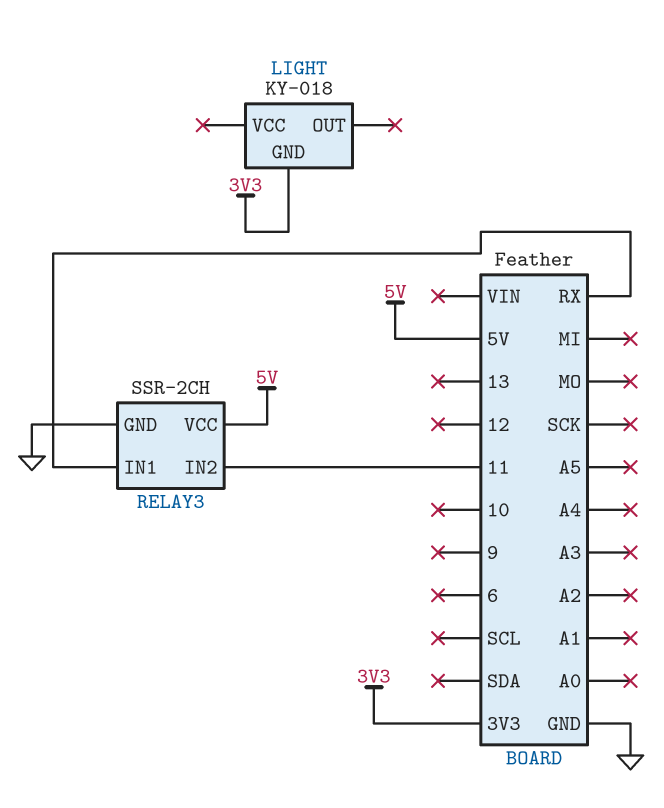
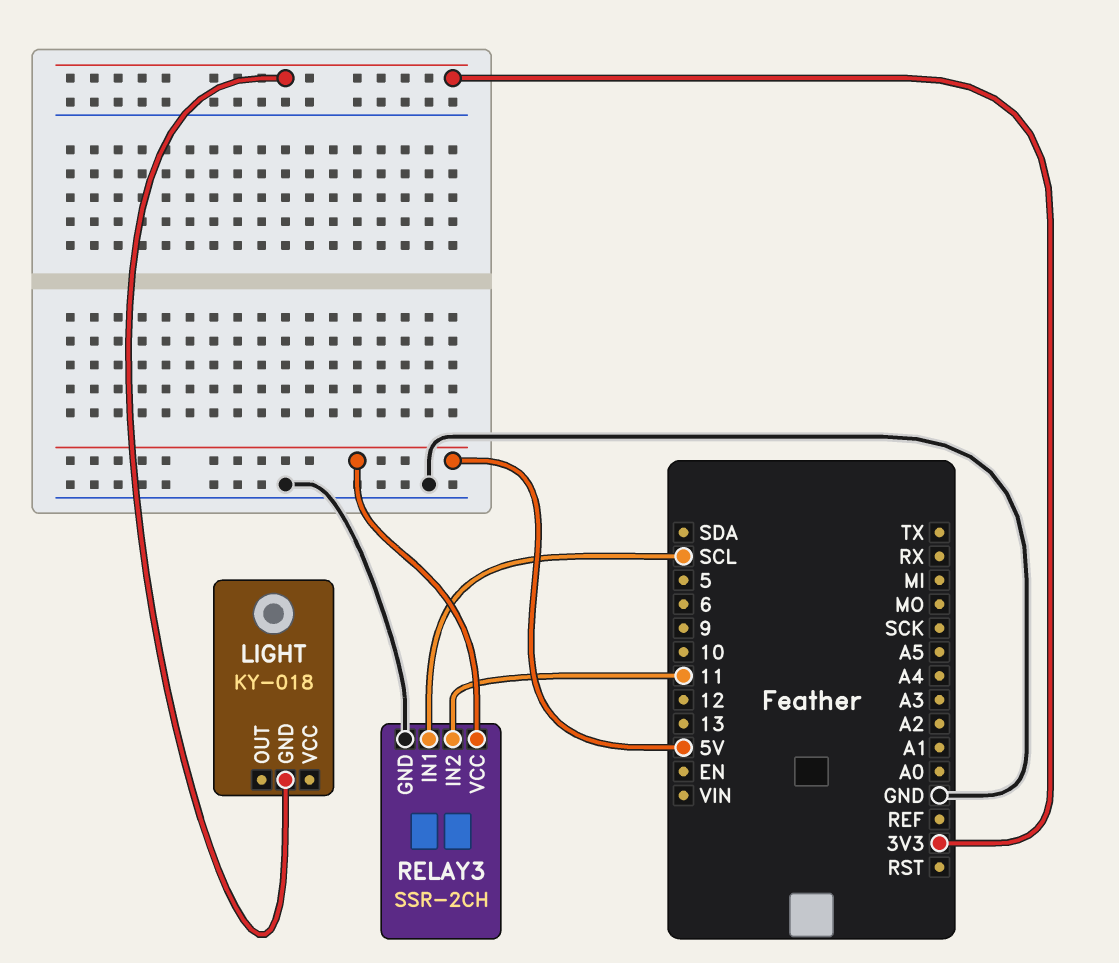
RELAY3 pin IN1: RX -> SCL

